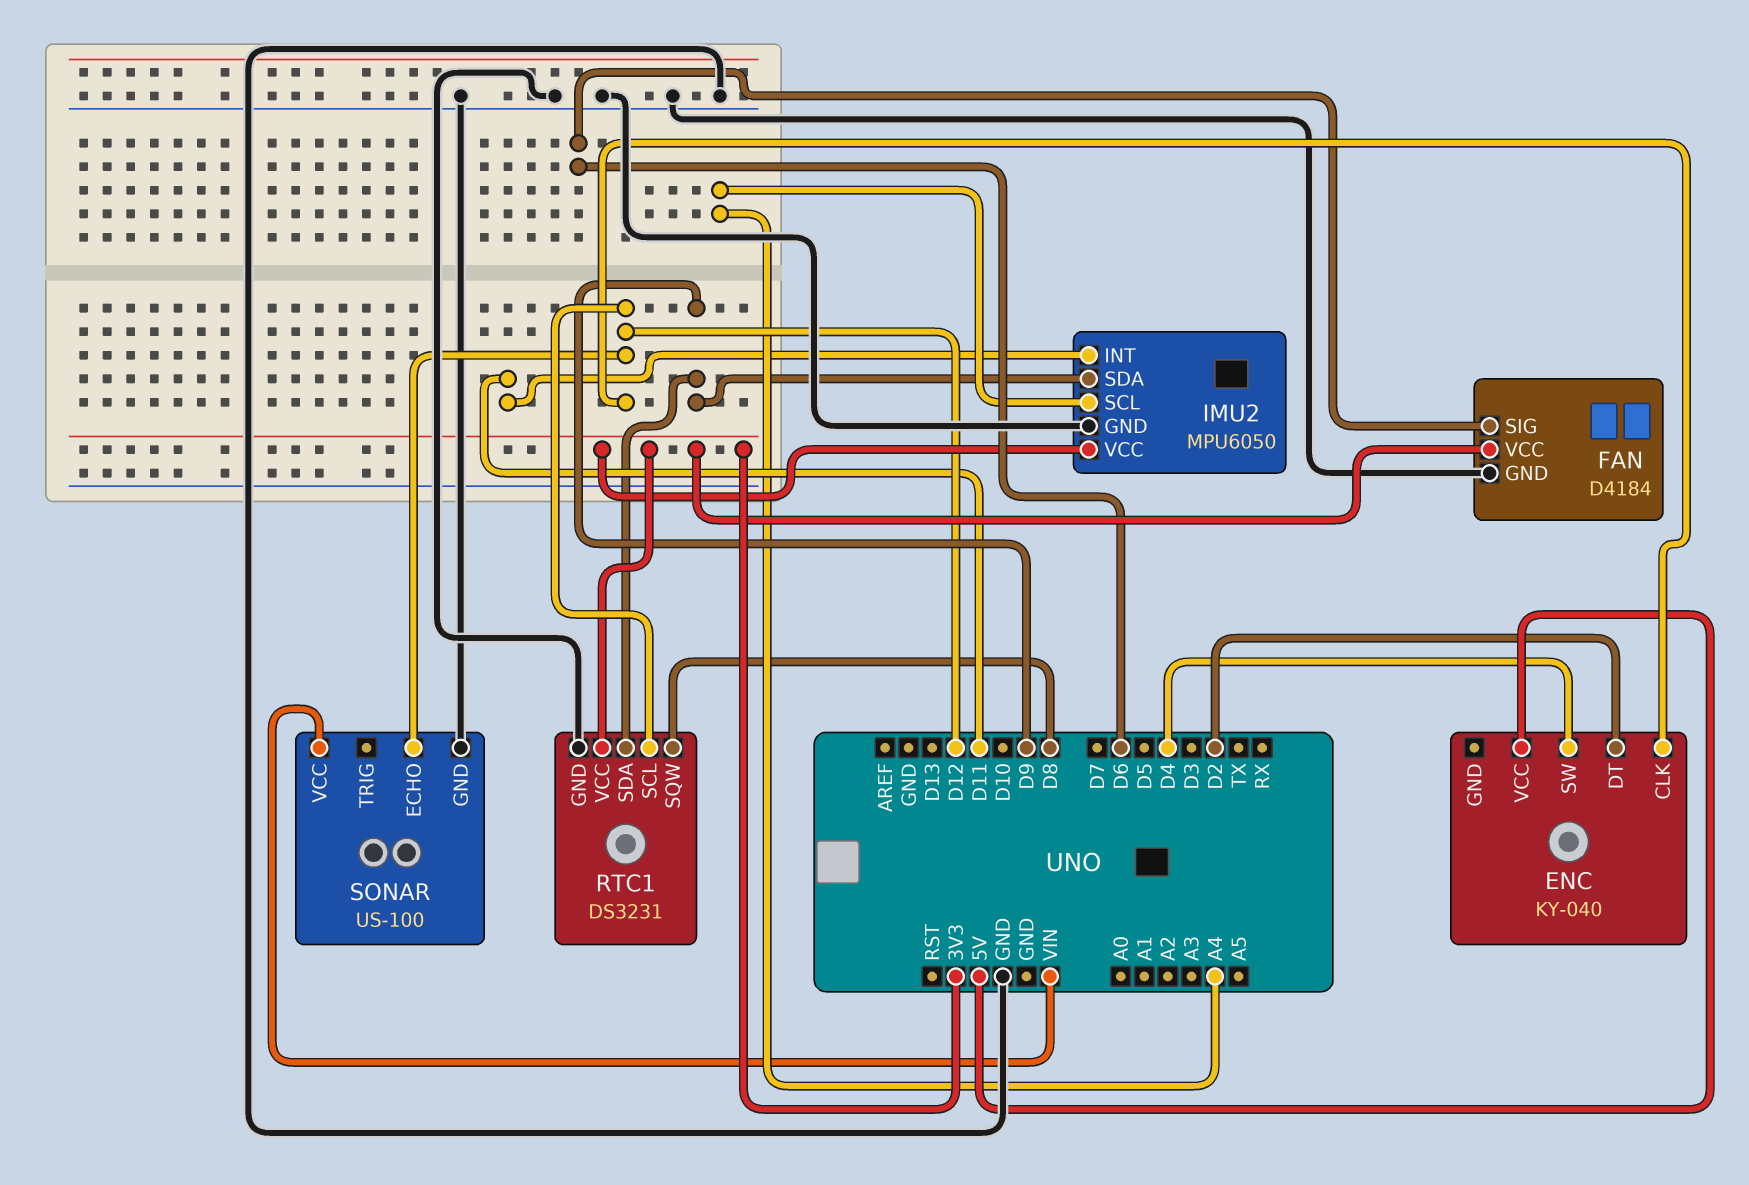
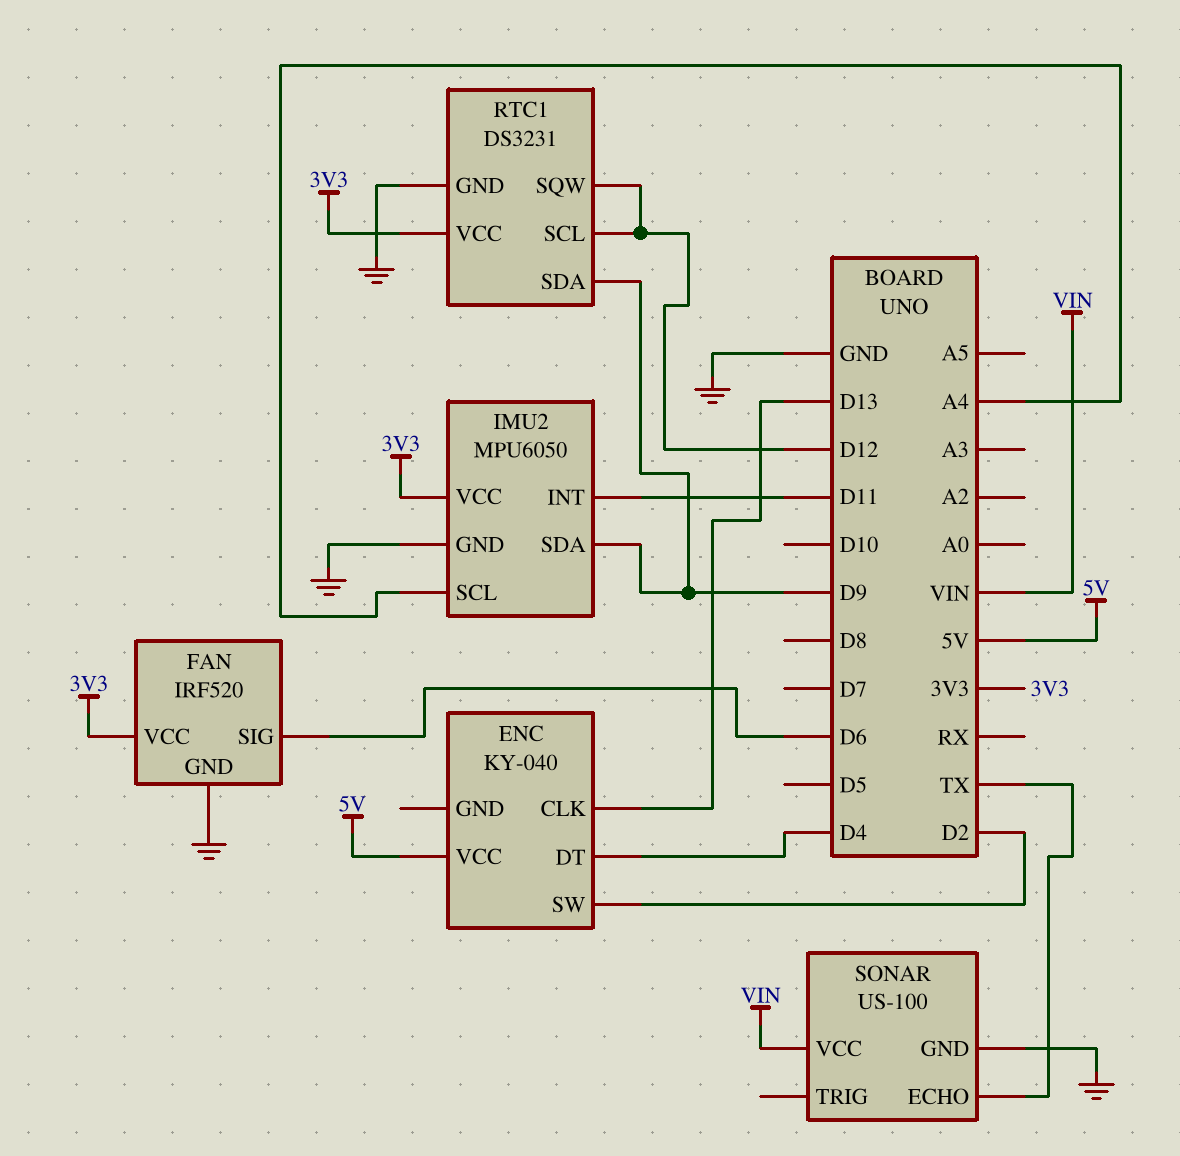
ENC pin CLK: D12 -> D13
ENC pin DT: D2 -> D4
ENC pin SW: D4 -> D2
FAN: D4184 -> IRF520
RTC1 pin SQW: D8 -> D12
SONAR pin ECHO: D12 -> TX

